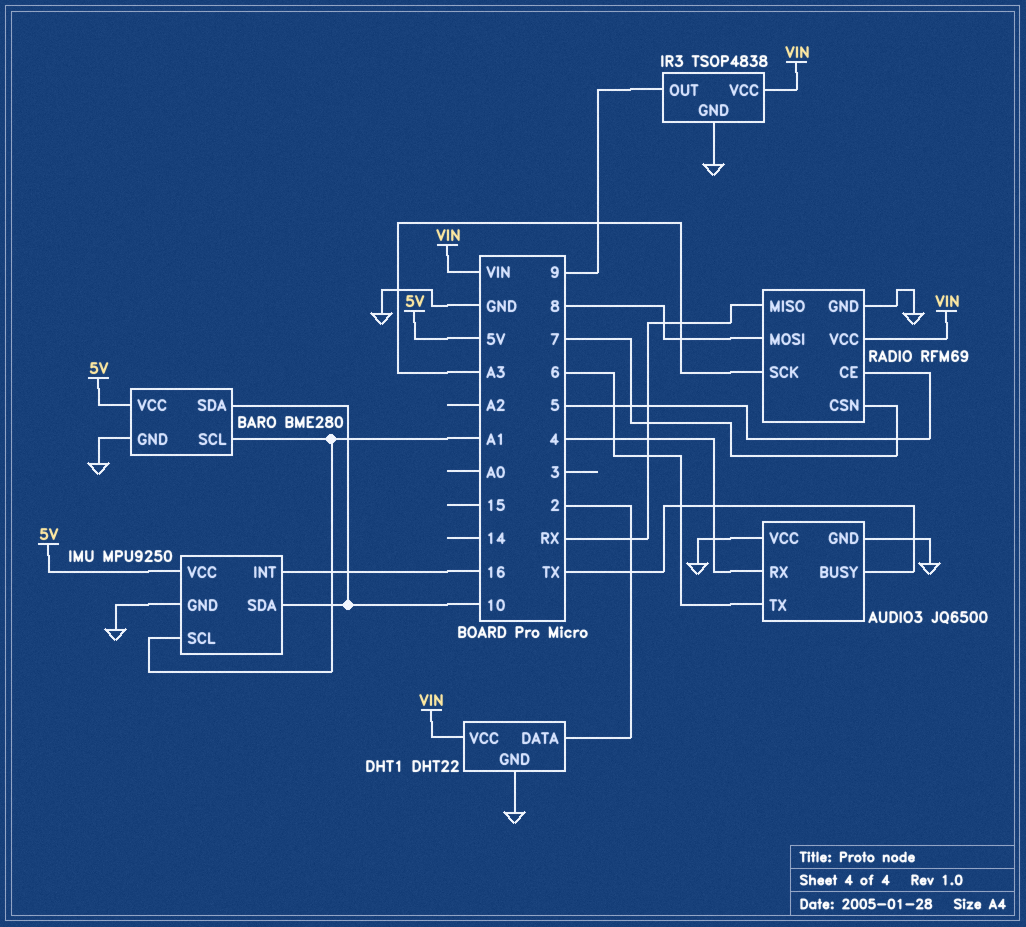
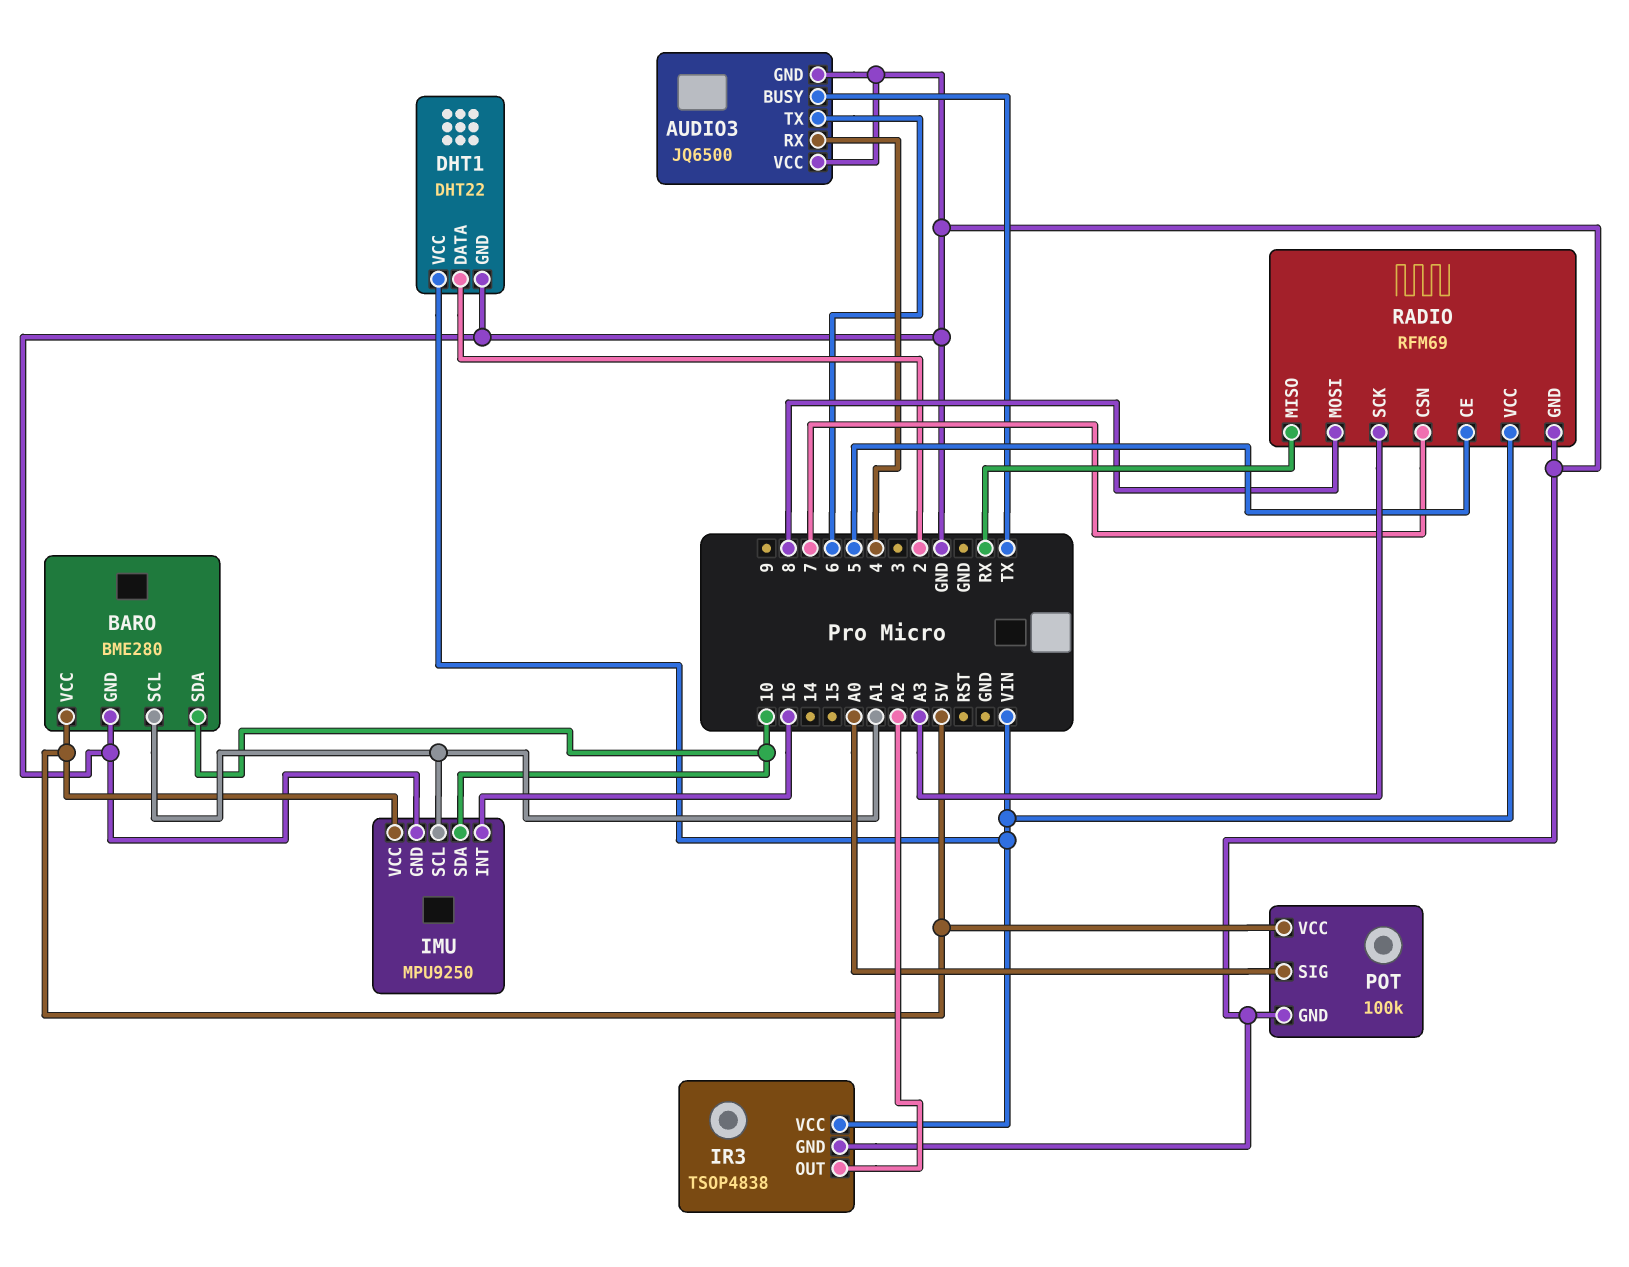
IR3 pin OUT: 9 -> A2
POT: none -> 100k
POT pin GND: none -> GND
POT pin SIG: none -> A0
POT pin VCC: none -> 5V

